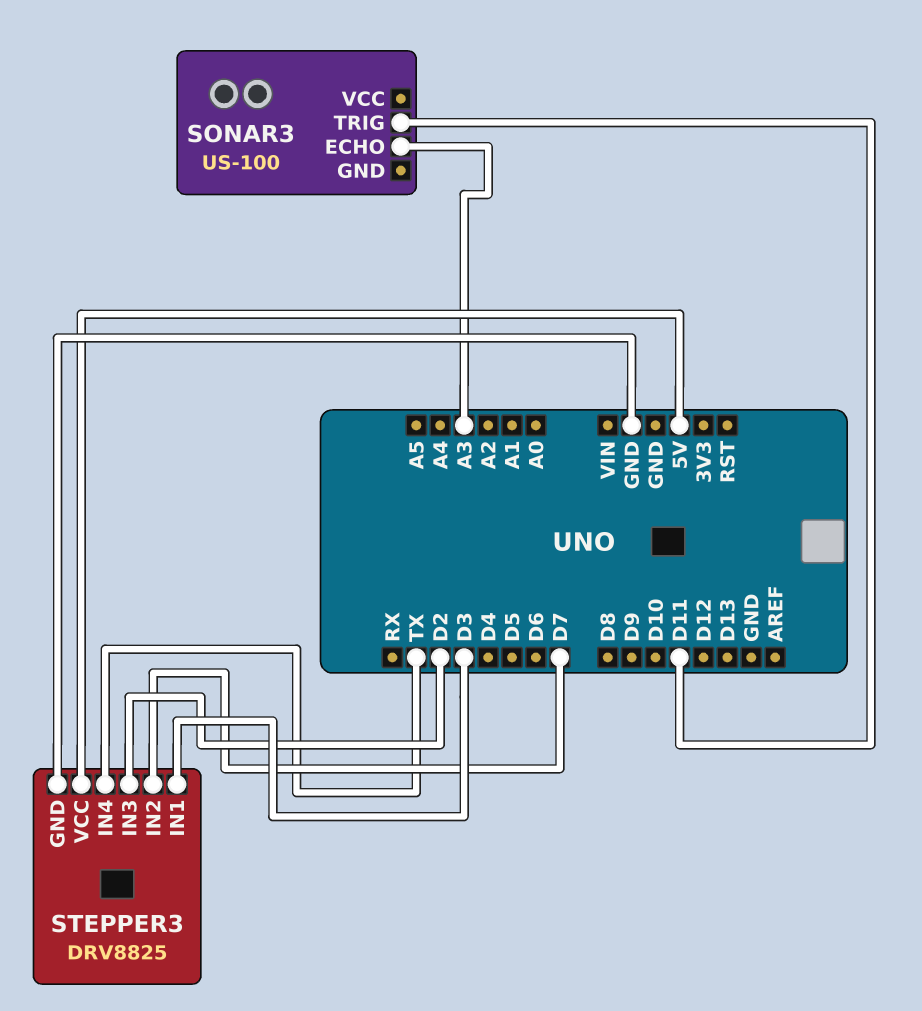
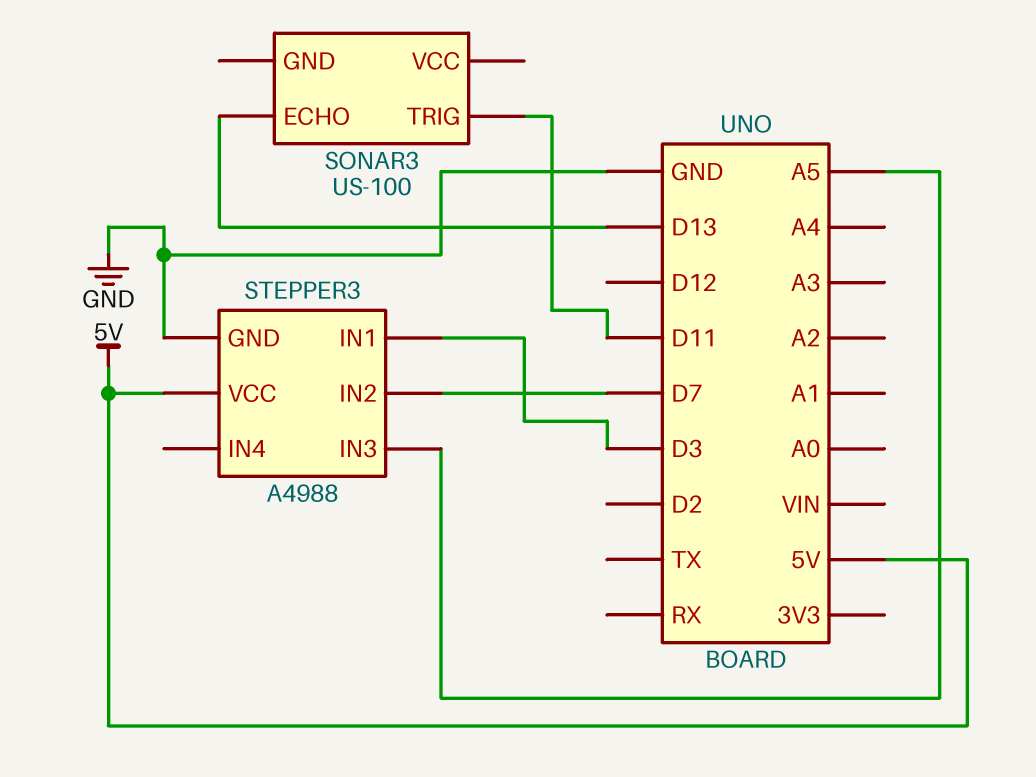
SONAR3 pin ECHO: A3 -> D13
STEPPER3: DRV8825 -> A4988
STEPPER3 pin IN3: D2 -> A5
STEPPER3 pin IN4: TX -> none

